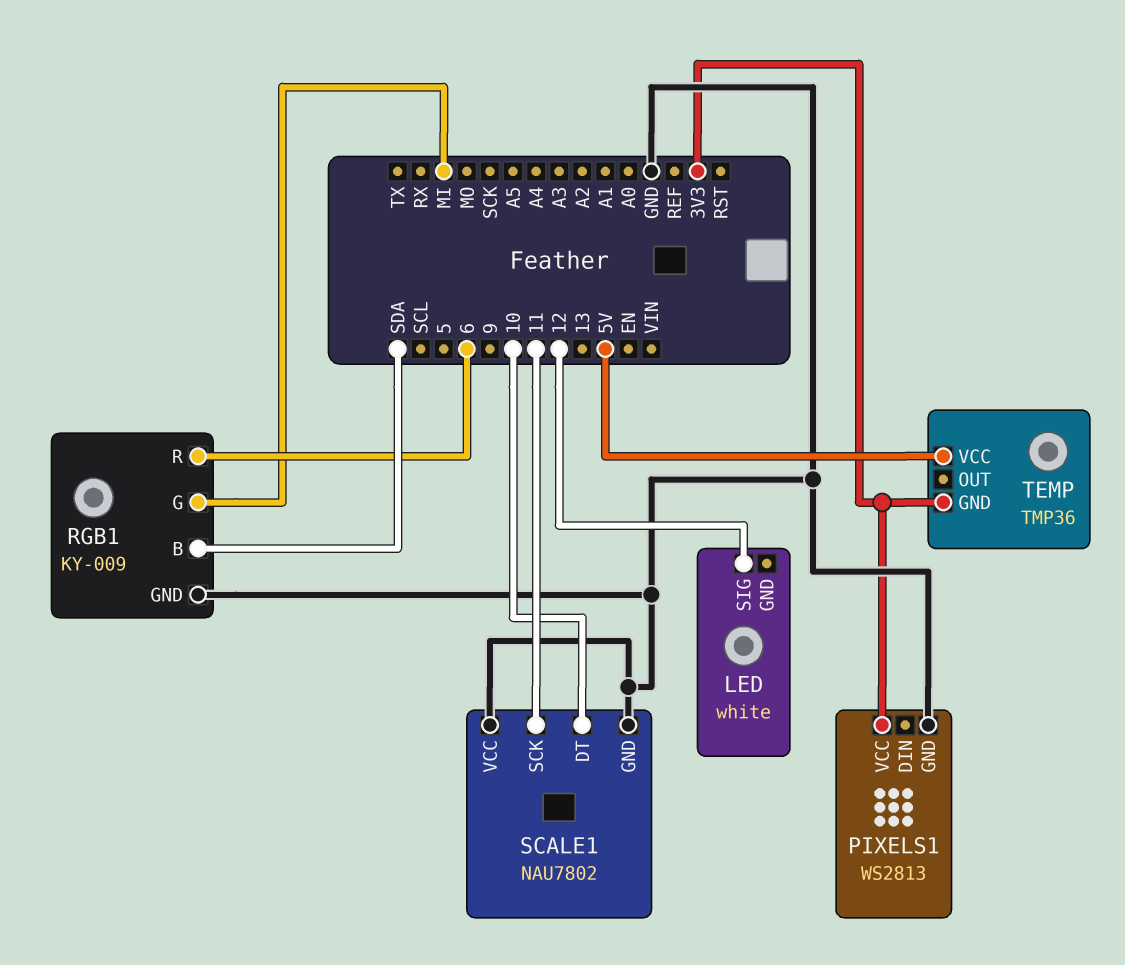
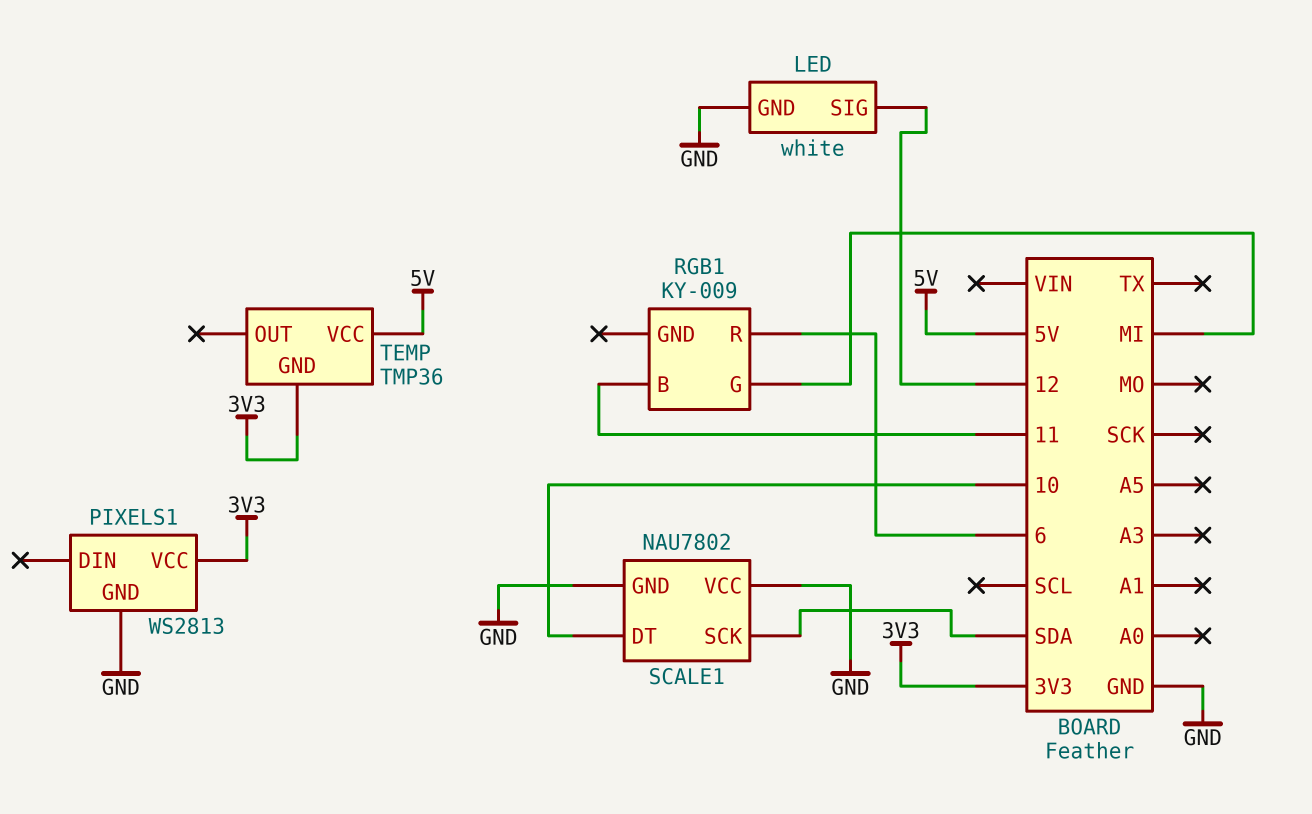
LED pin GND: none -> GND
RGB1 pin B: SDA -> 11
RGB1 pin GND: GND -> none
SCALE1 pin SCK: 11 -> SDA

